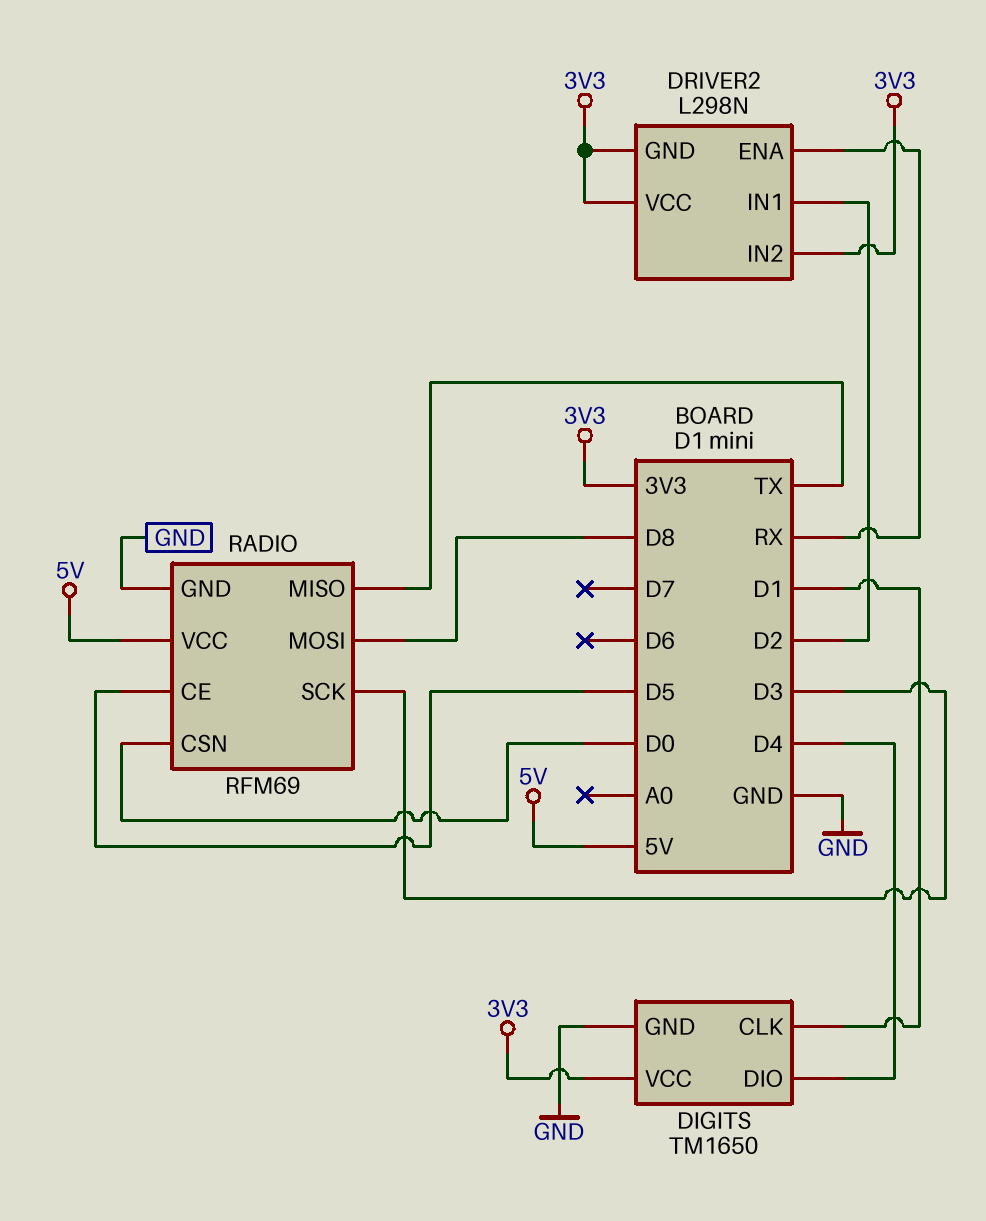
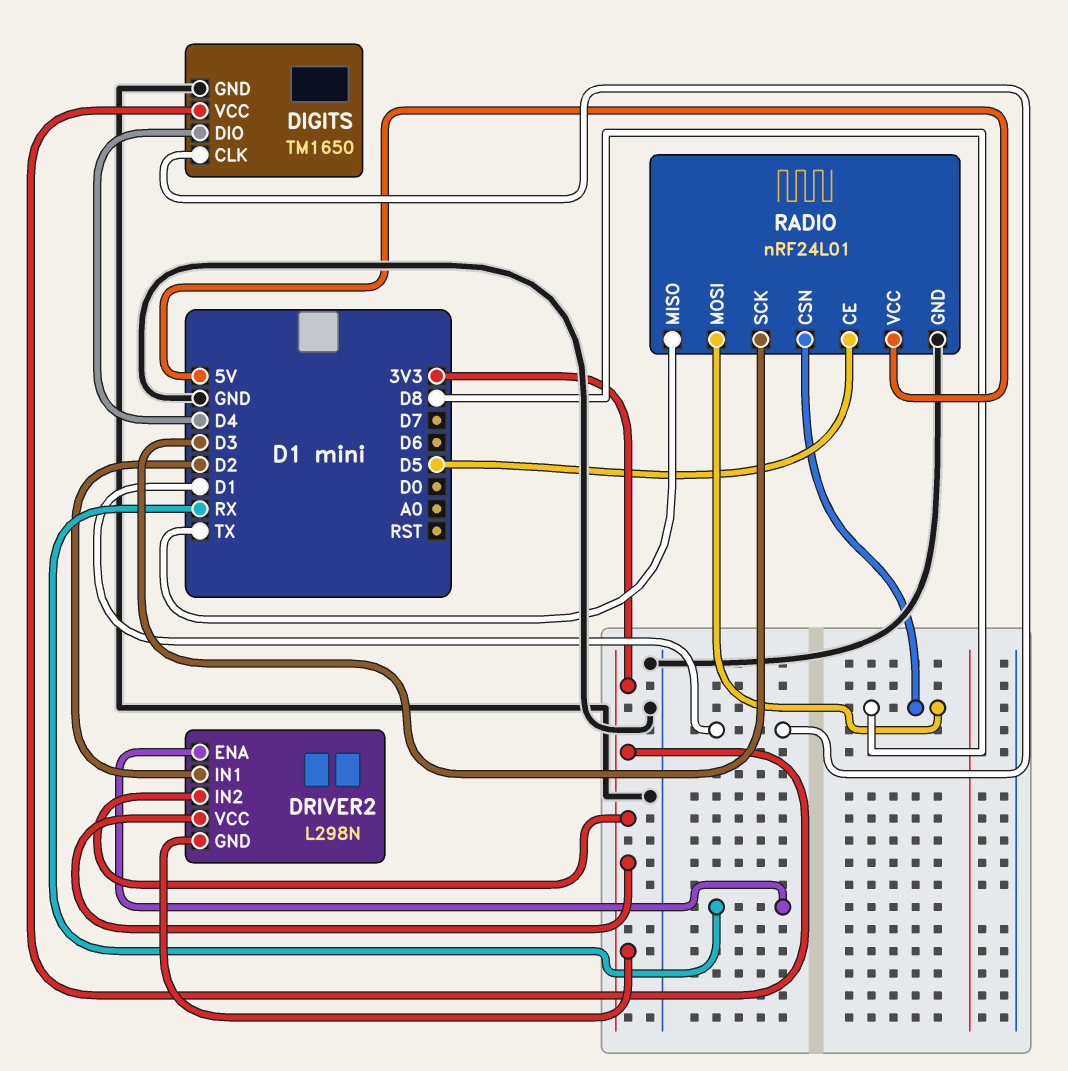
RADIO: RFM69 -> nRF24L01
RADIO pin CSN: D0 -> D8

